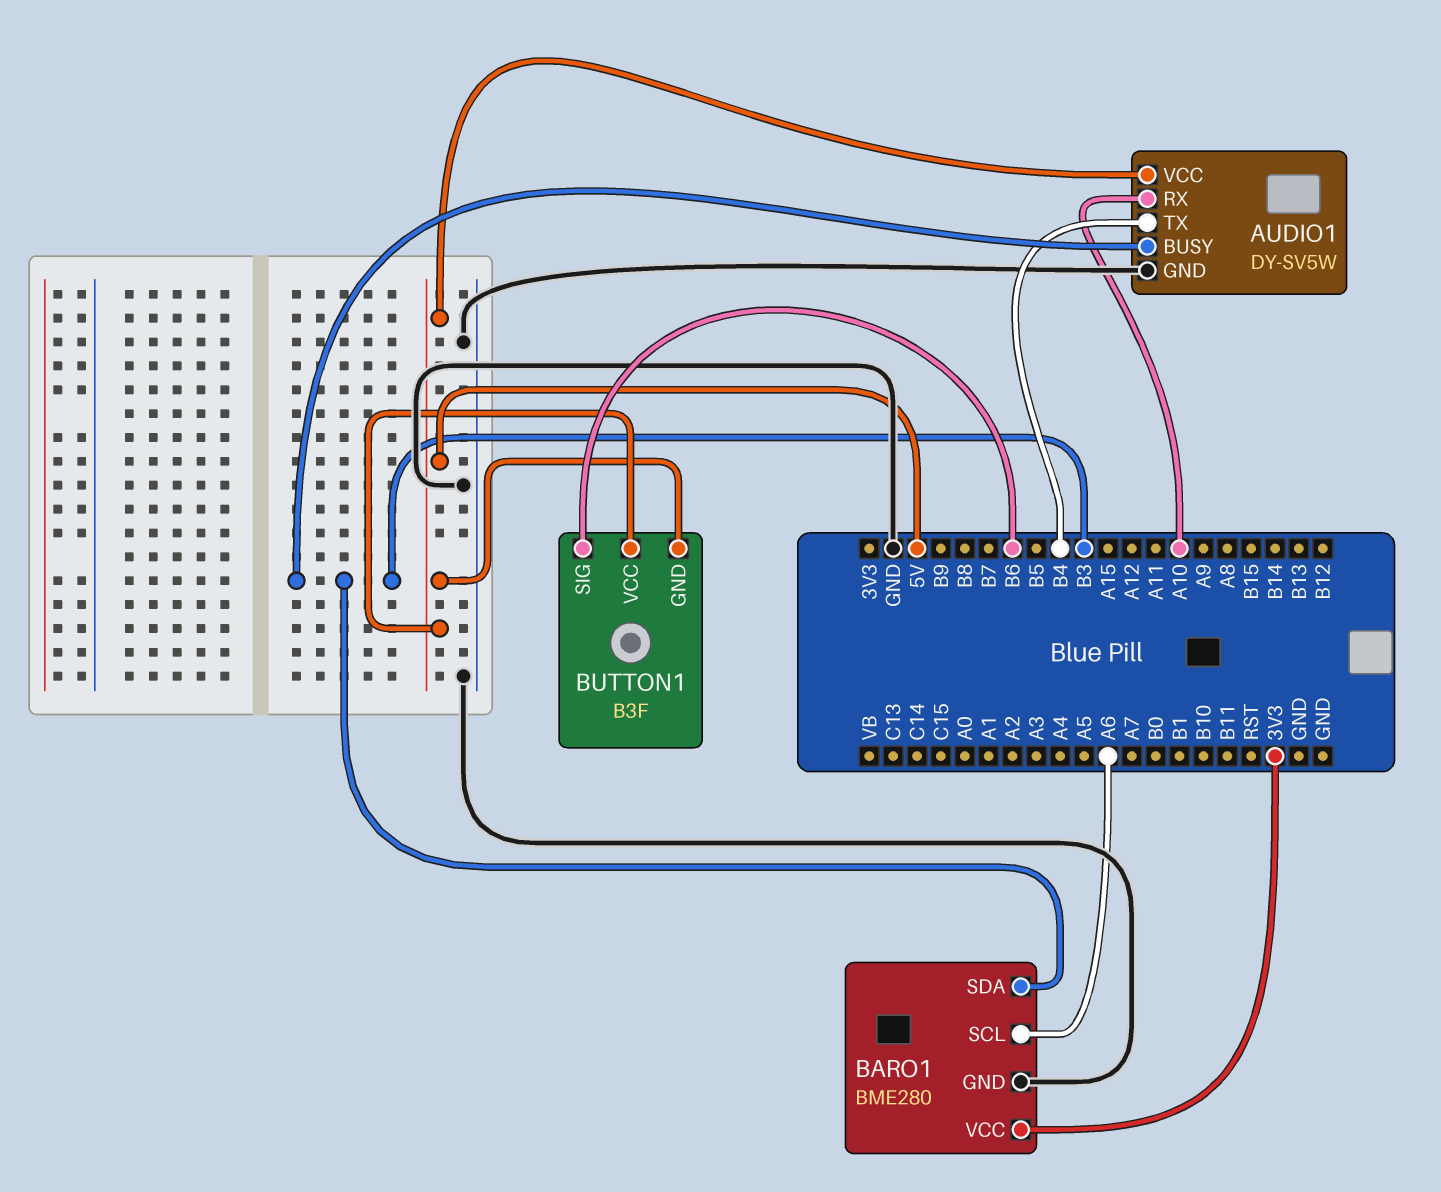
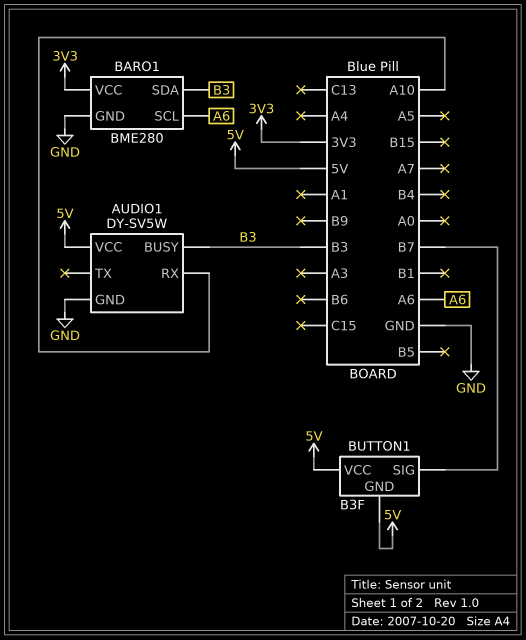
AUDIO1 pin TX: B4 -> none
BUTTON1 pin SIG: B6 -> B7

